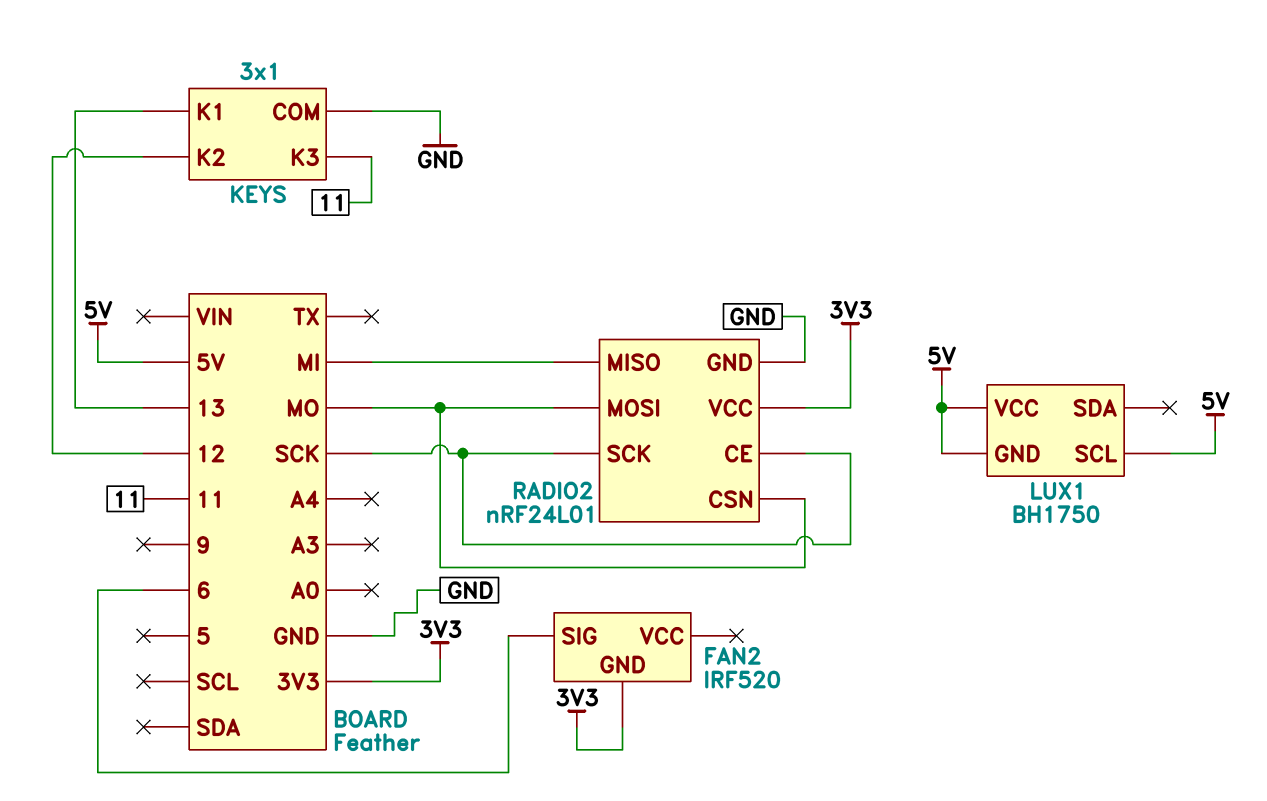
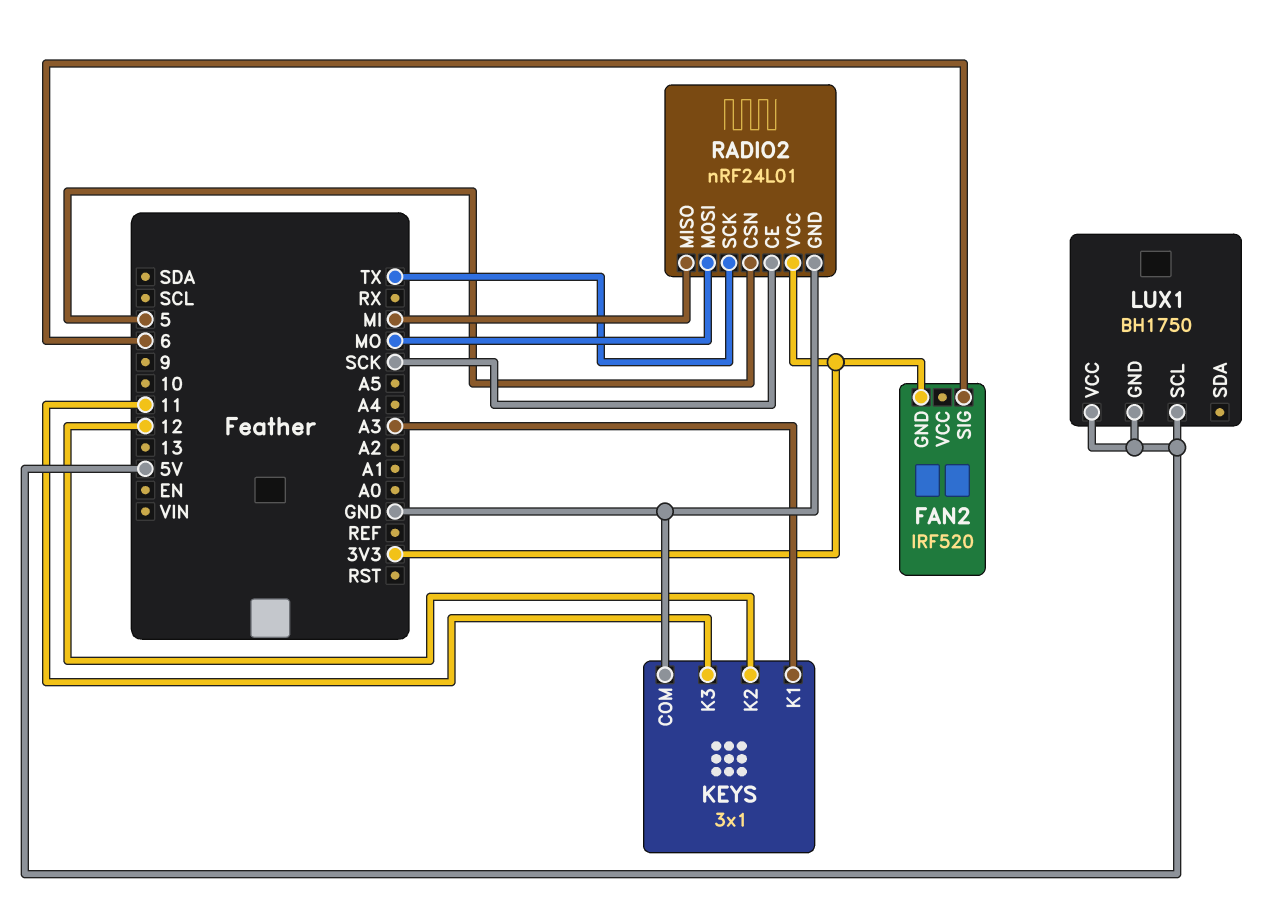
KEYS pin K1: 13 -> A3
RADIO2 pin CSN: MO -> 5
RADIO2 pin SCK: SCK -> TX

